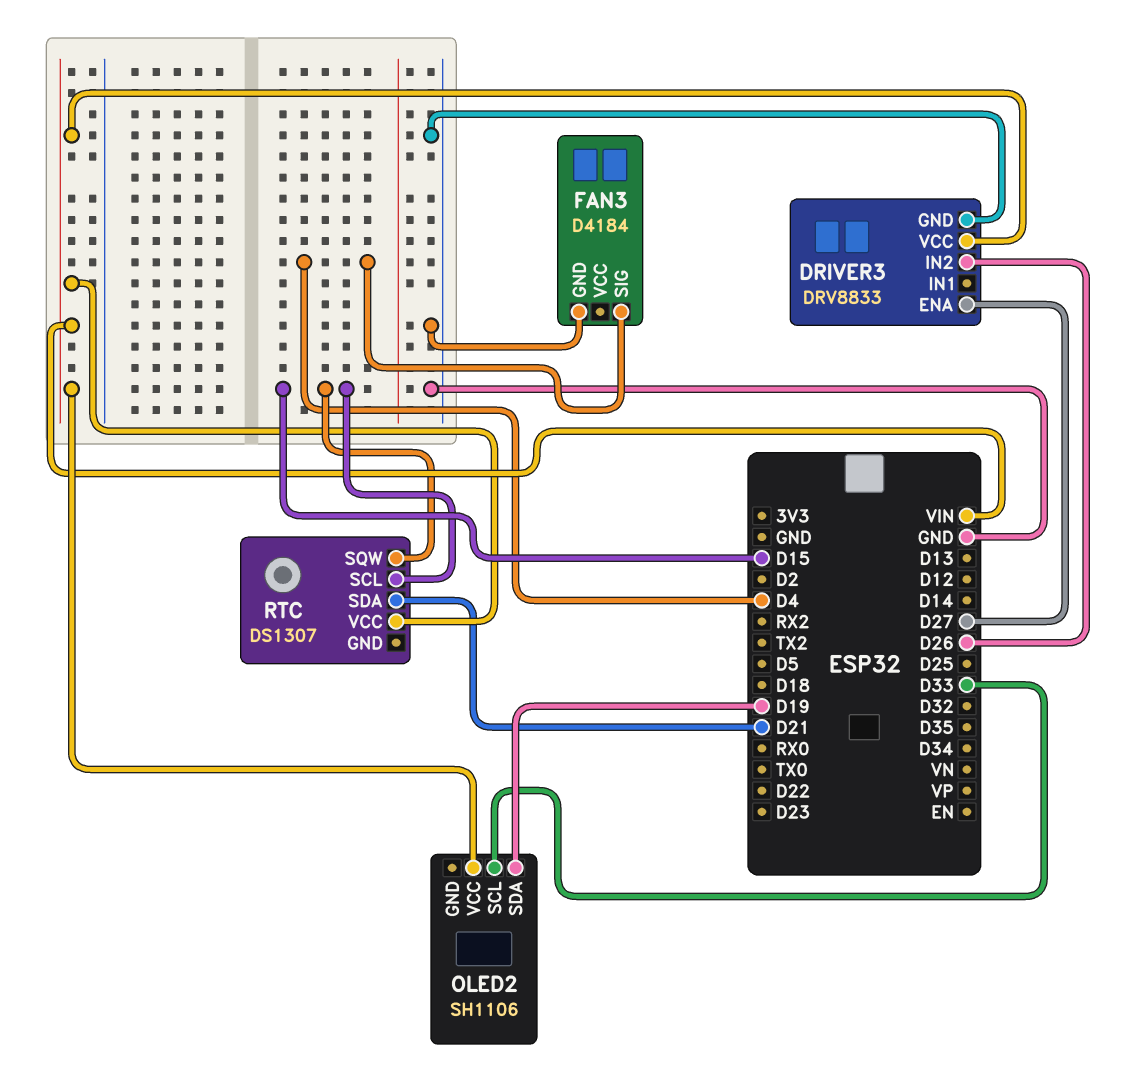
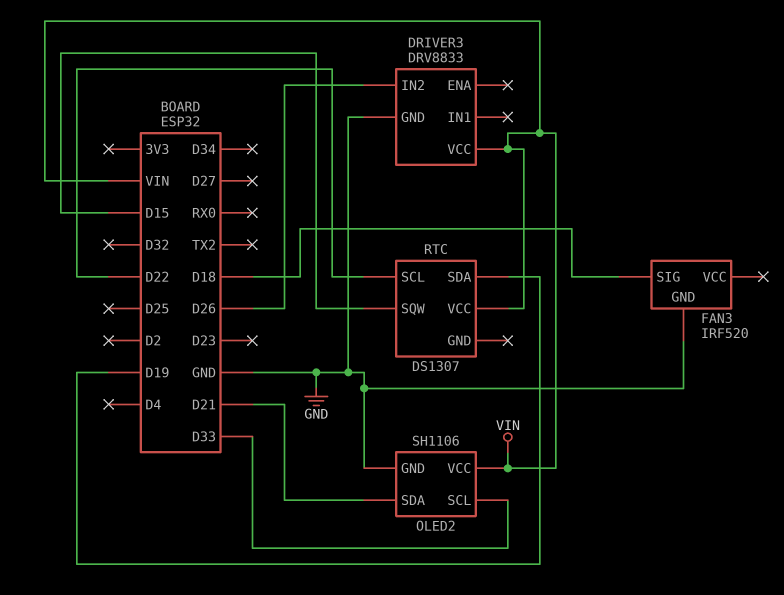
DRIVER3 pin ENA: D27 -> none
FAN3: D4184 -> IRF520
FAN3 pin SIG: D4 -> D18
OLED2 pin GND: none -> GND
OLED2 pin SDA: D19 -> D21
RTC pin SCL: D15 -> D22
RTC pin SDA: D21 -> D19

